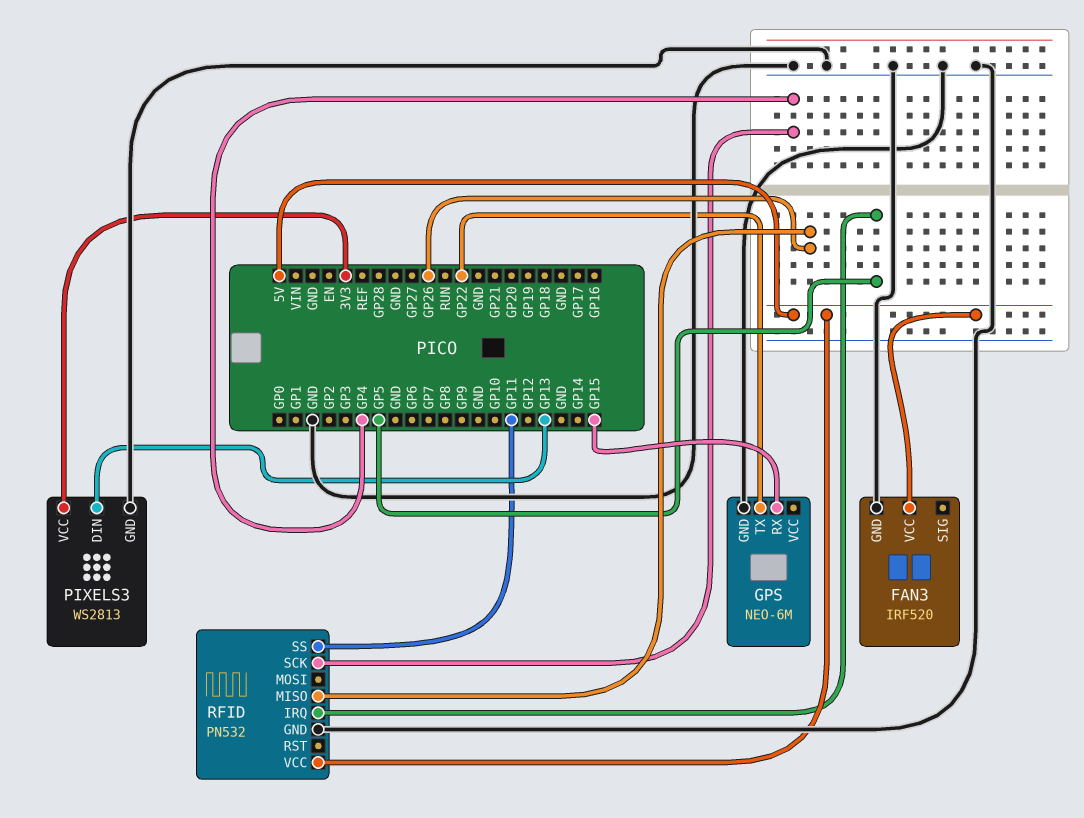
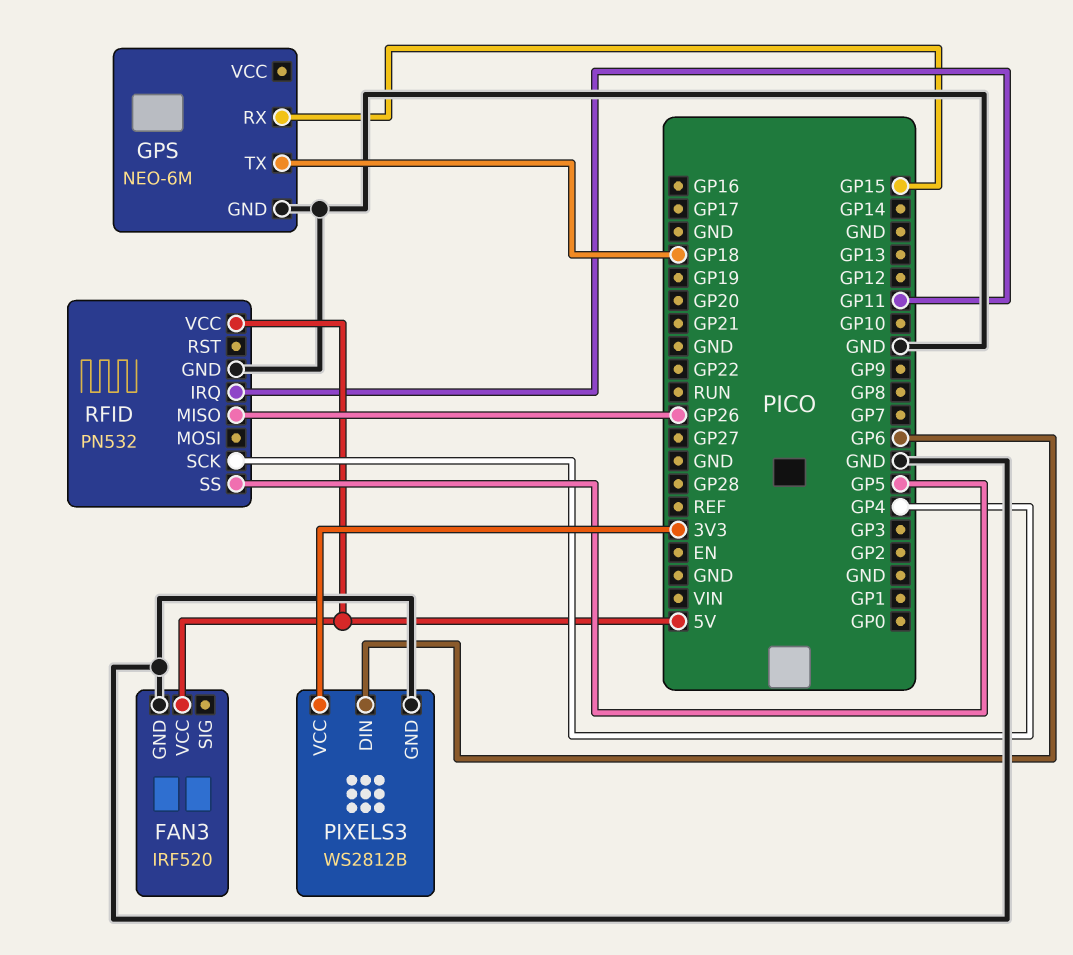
GPS pin TX: GP22 -> GP18
PIXELS3: WS2813 -> WS2812B
PIXELS3 pin DIN: GP13 -> GP6
RFID pin IRQ: GP5 -> GP11
RFID pin SS: GP11 -> GP5

